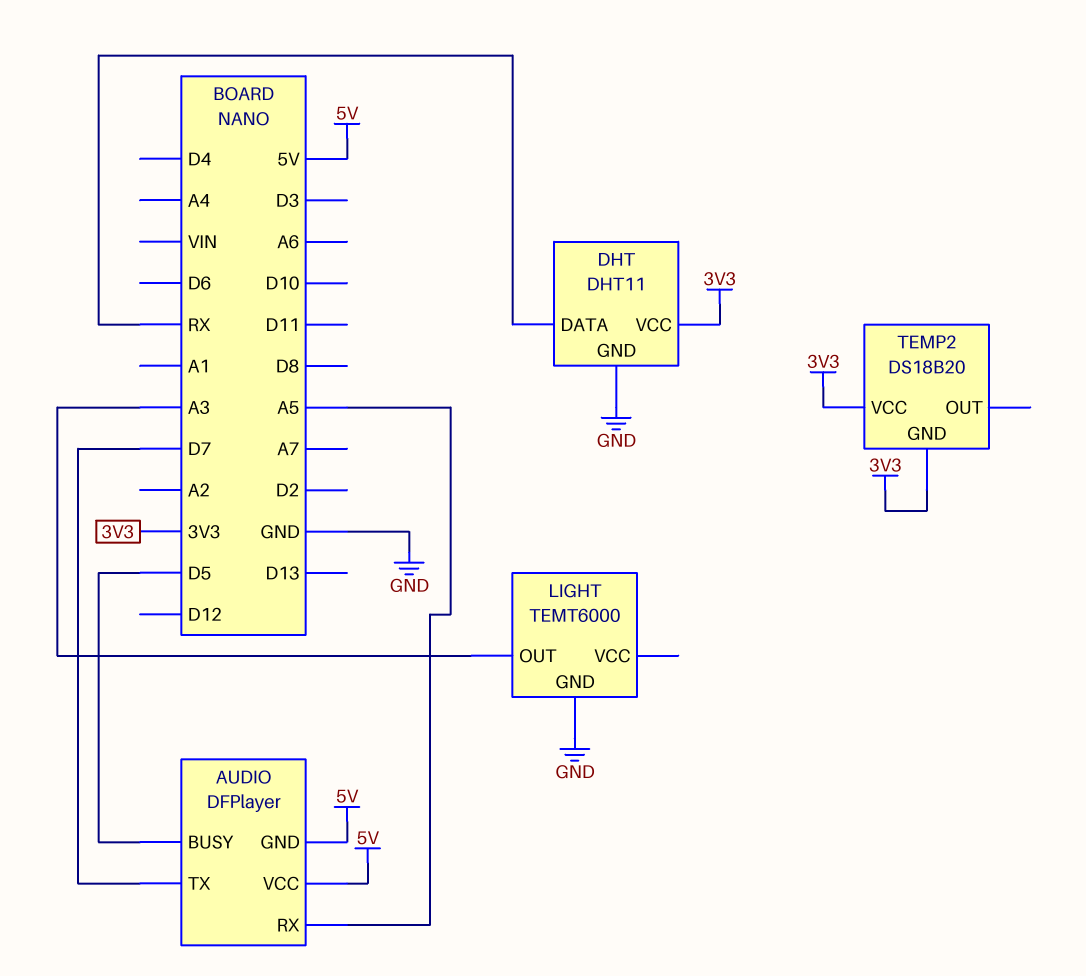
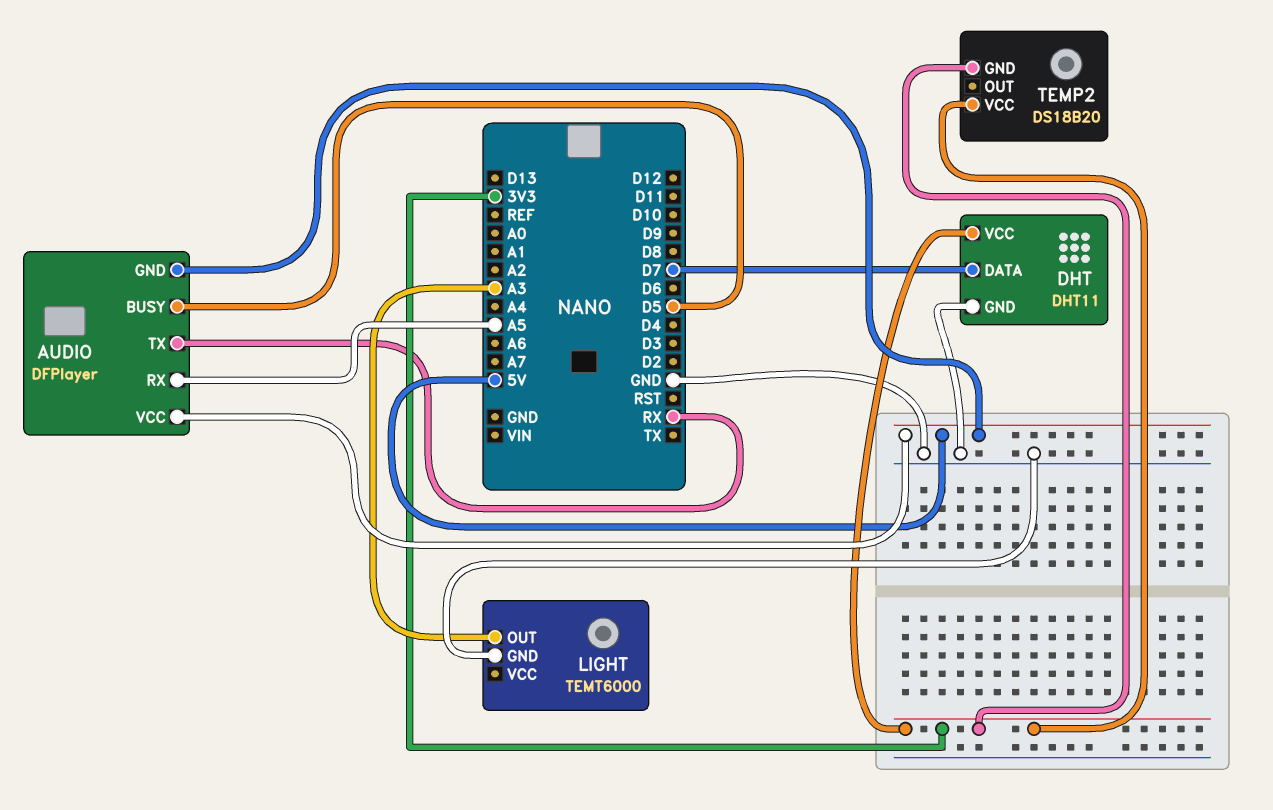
AUDIO pin TX: D7 -> RX
DHT pin DATA: RX -> D7

